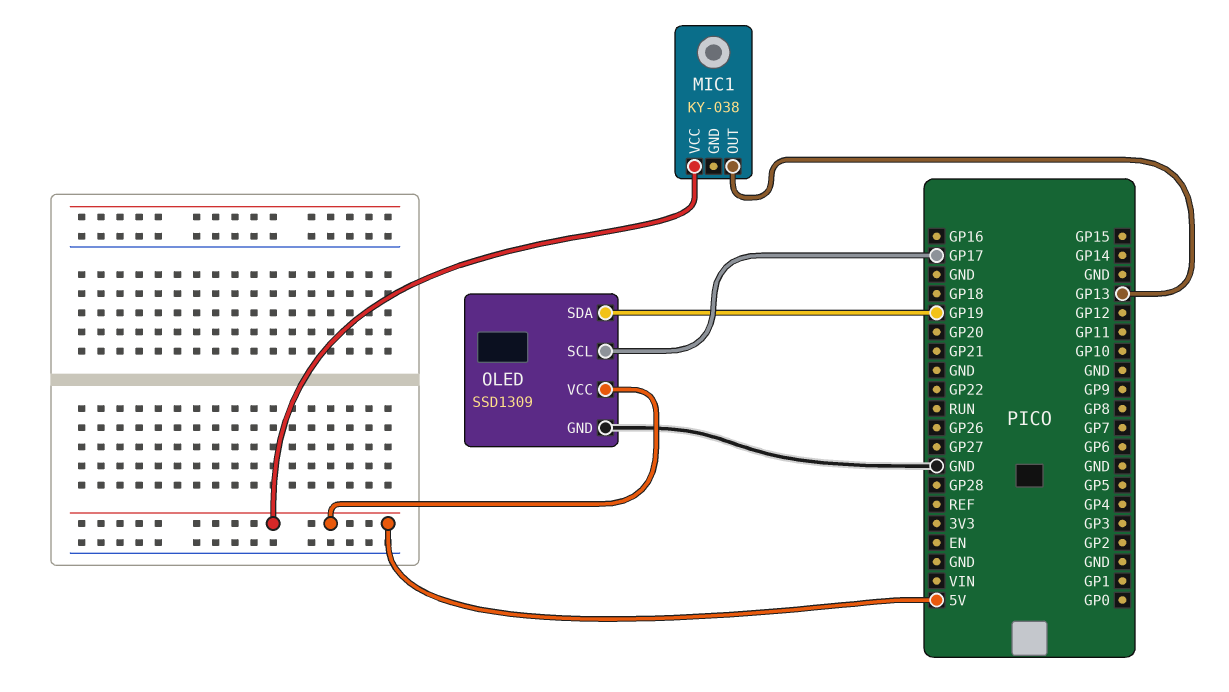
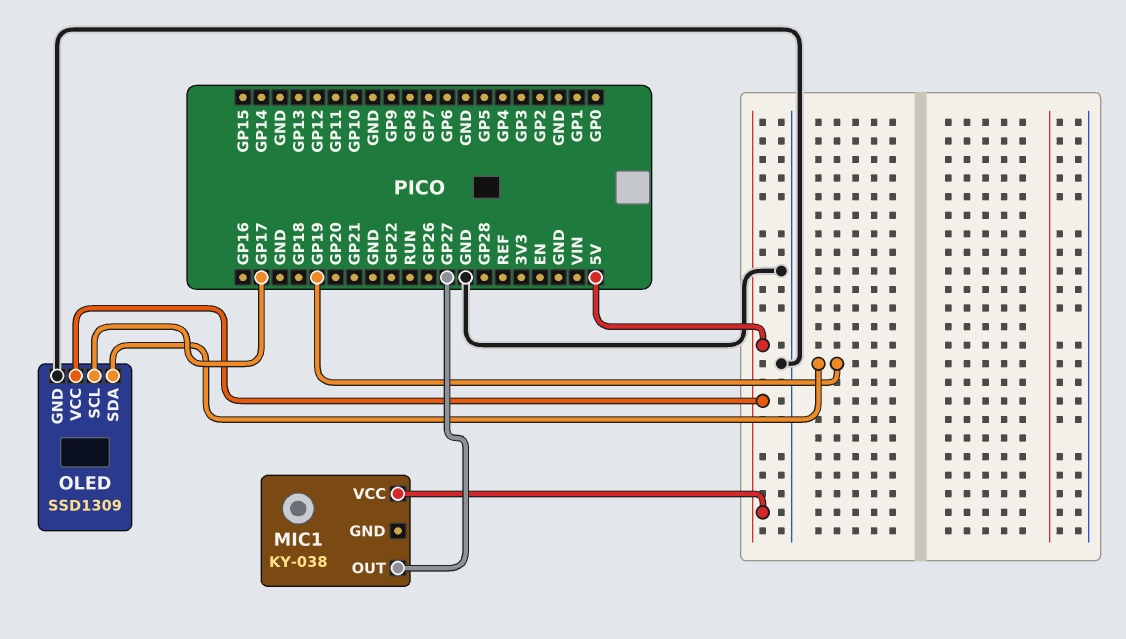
MIC1 pin OUT: GP13 -> GP27

